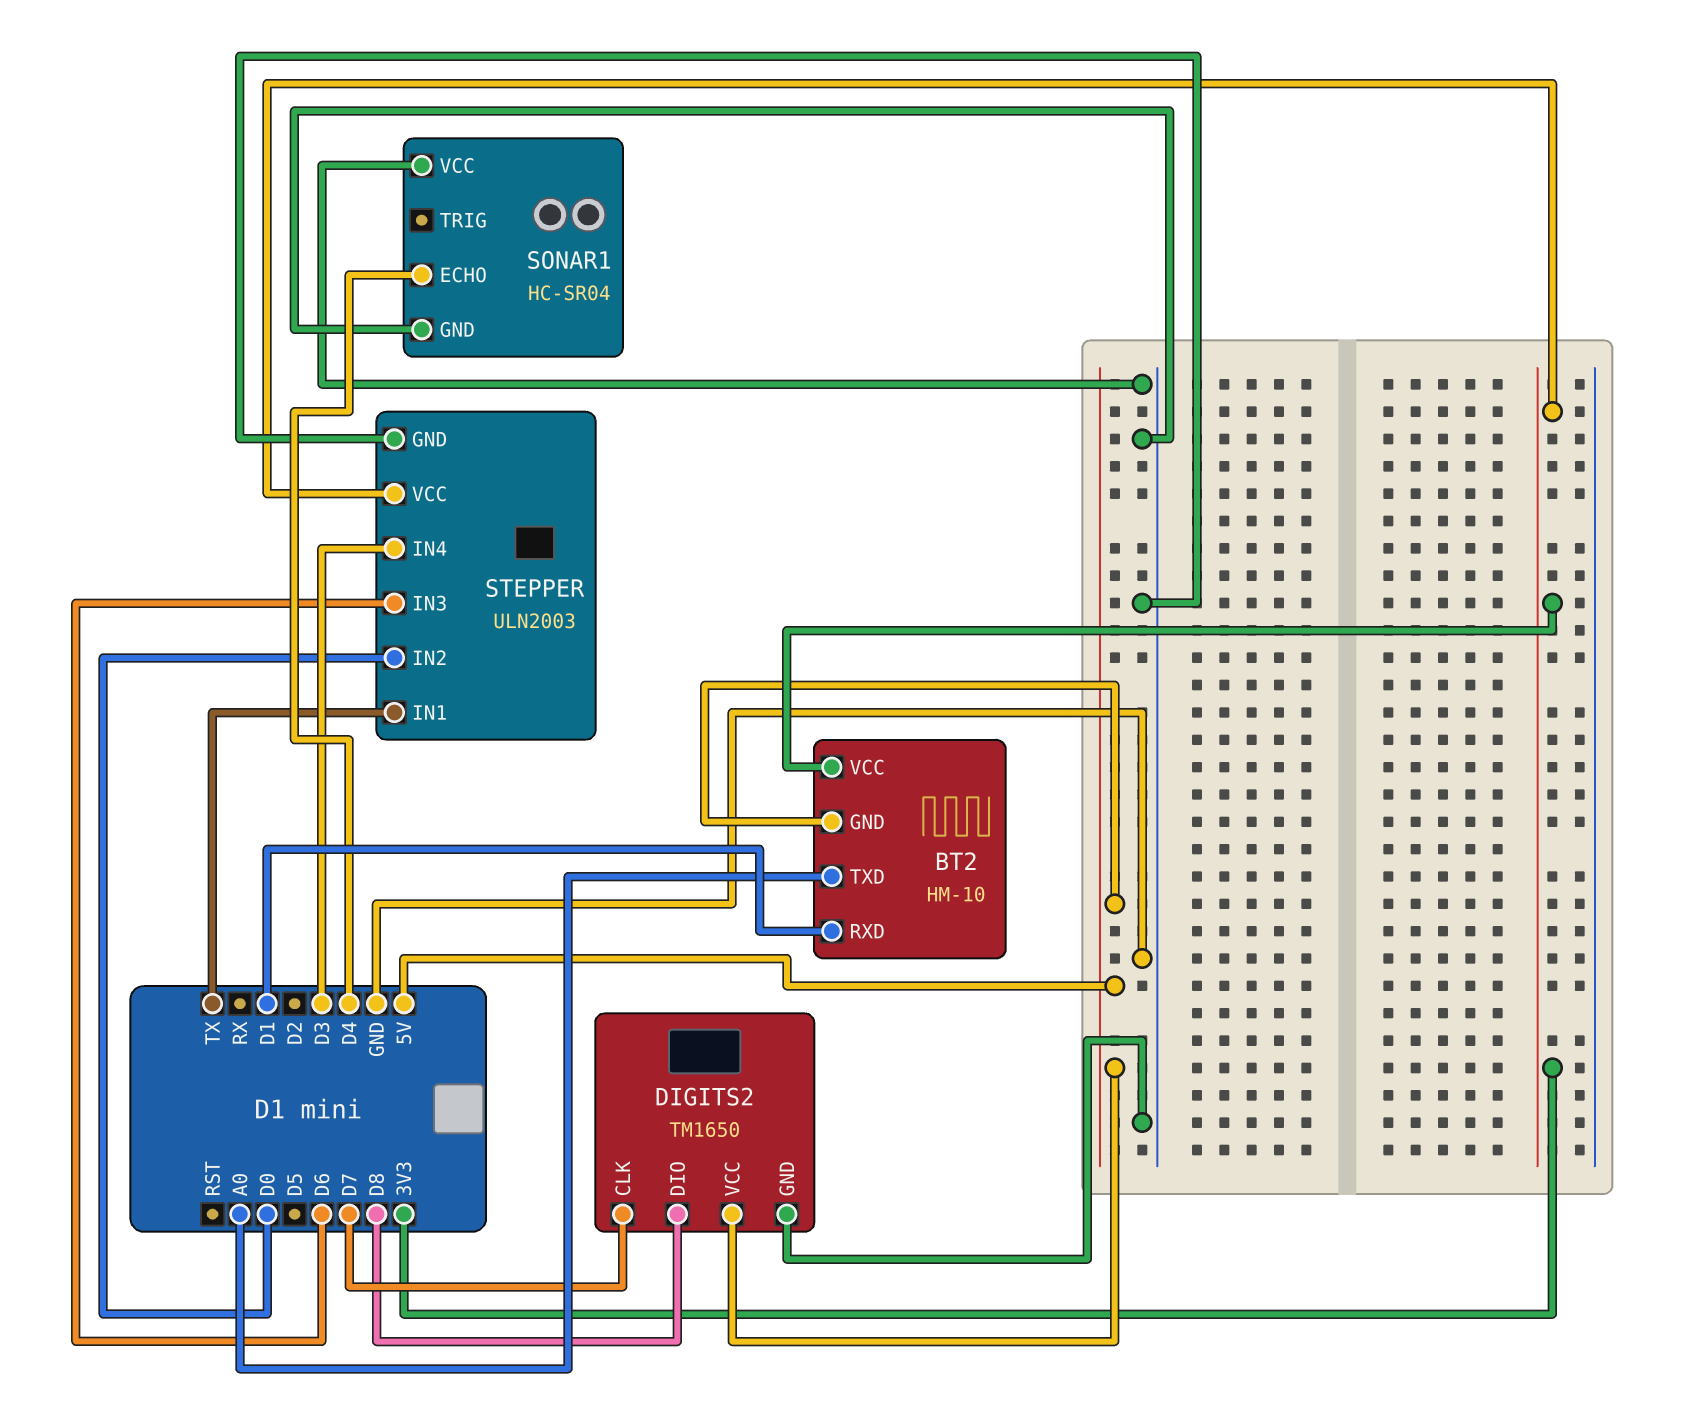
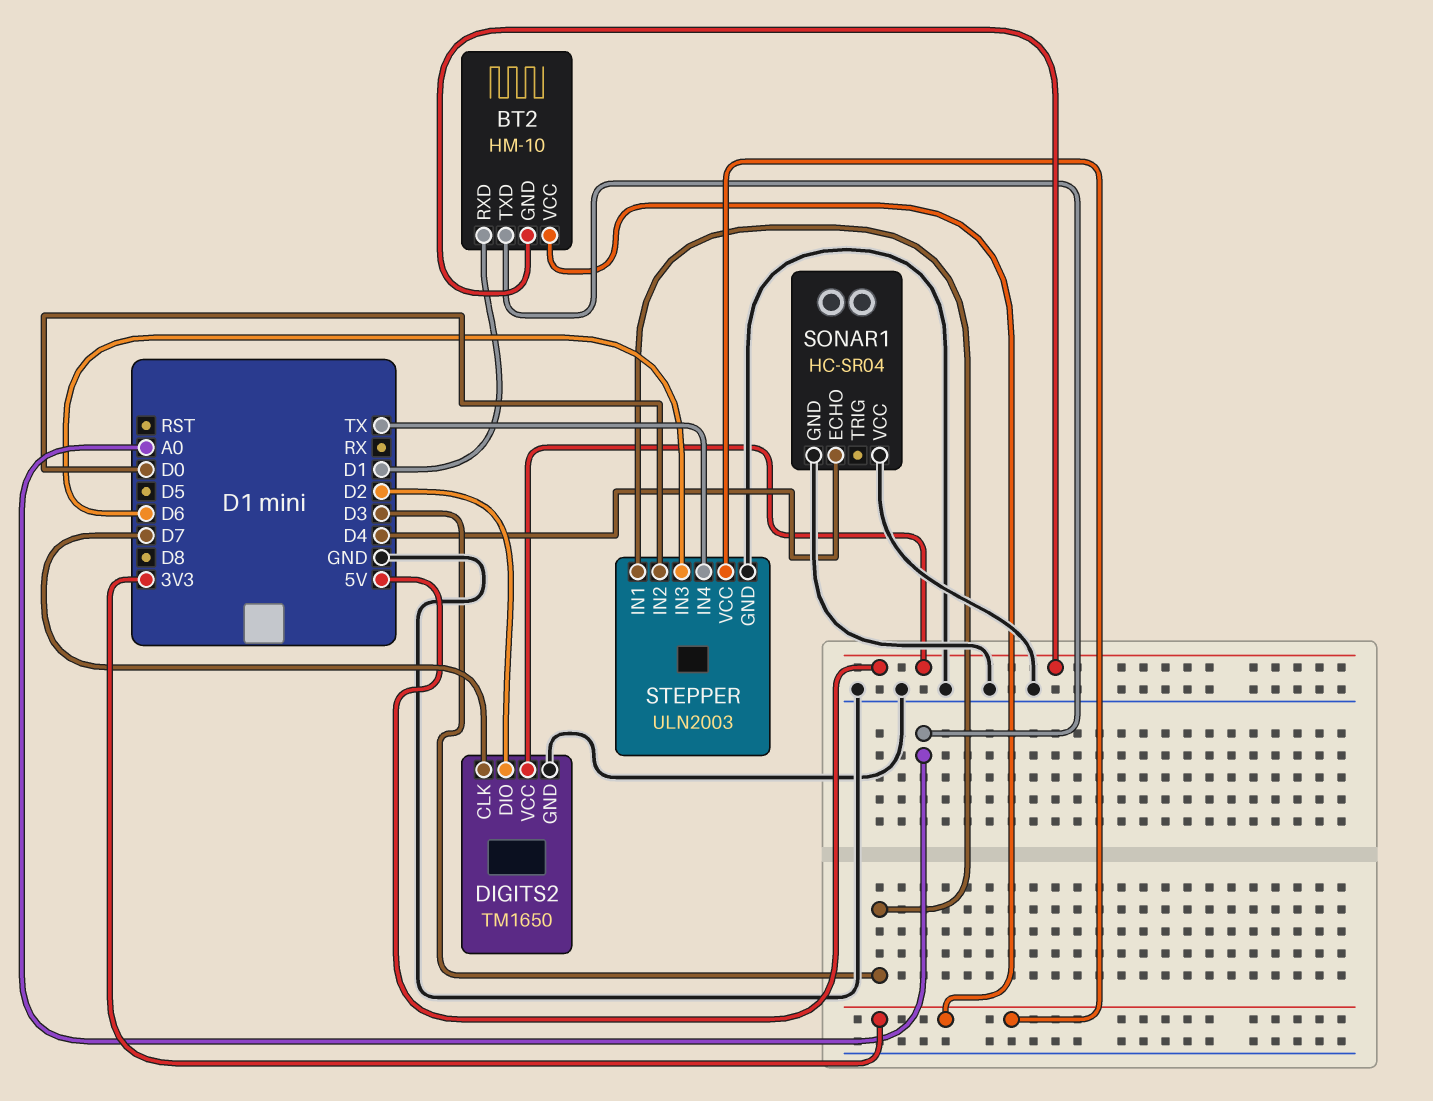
DIGITS2 pin DIO: D8 -> D2
STEPPER pin IN1: TX -> D3
STEPPER pin IN4: D3 -> TX

